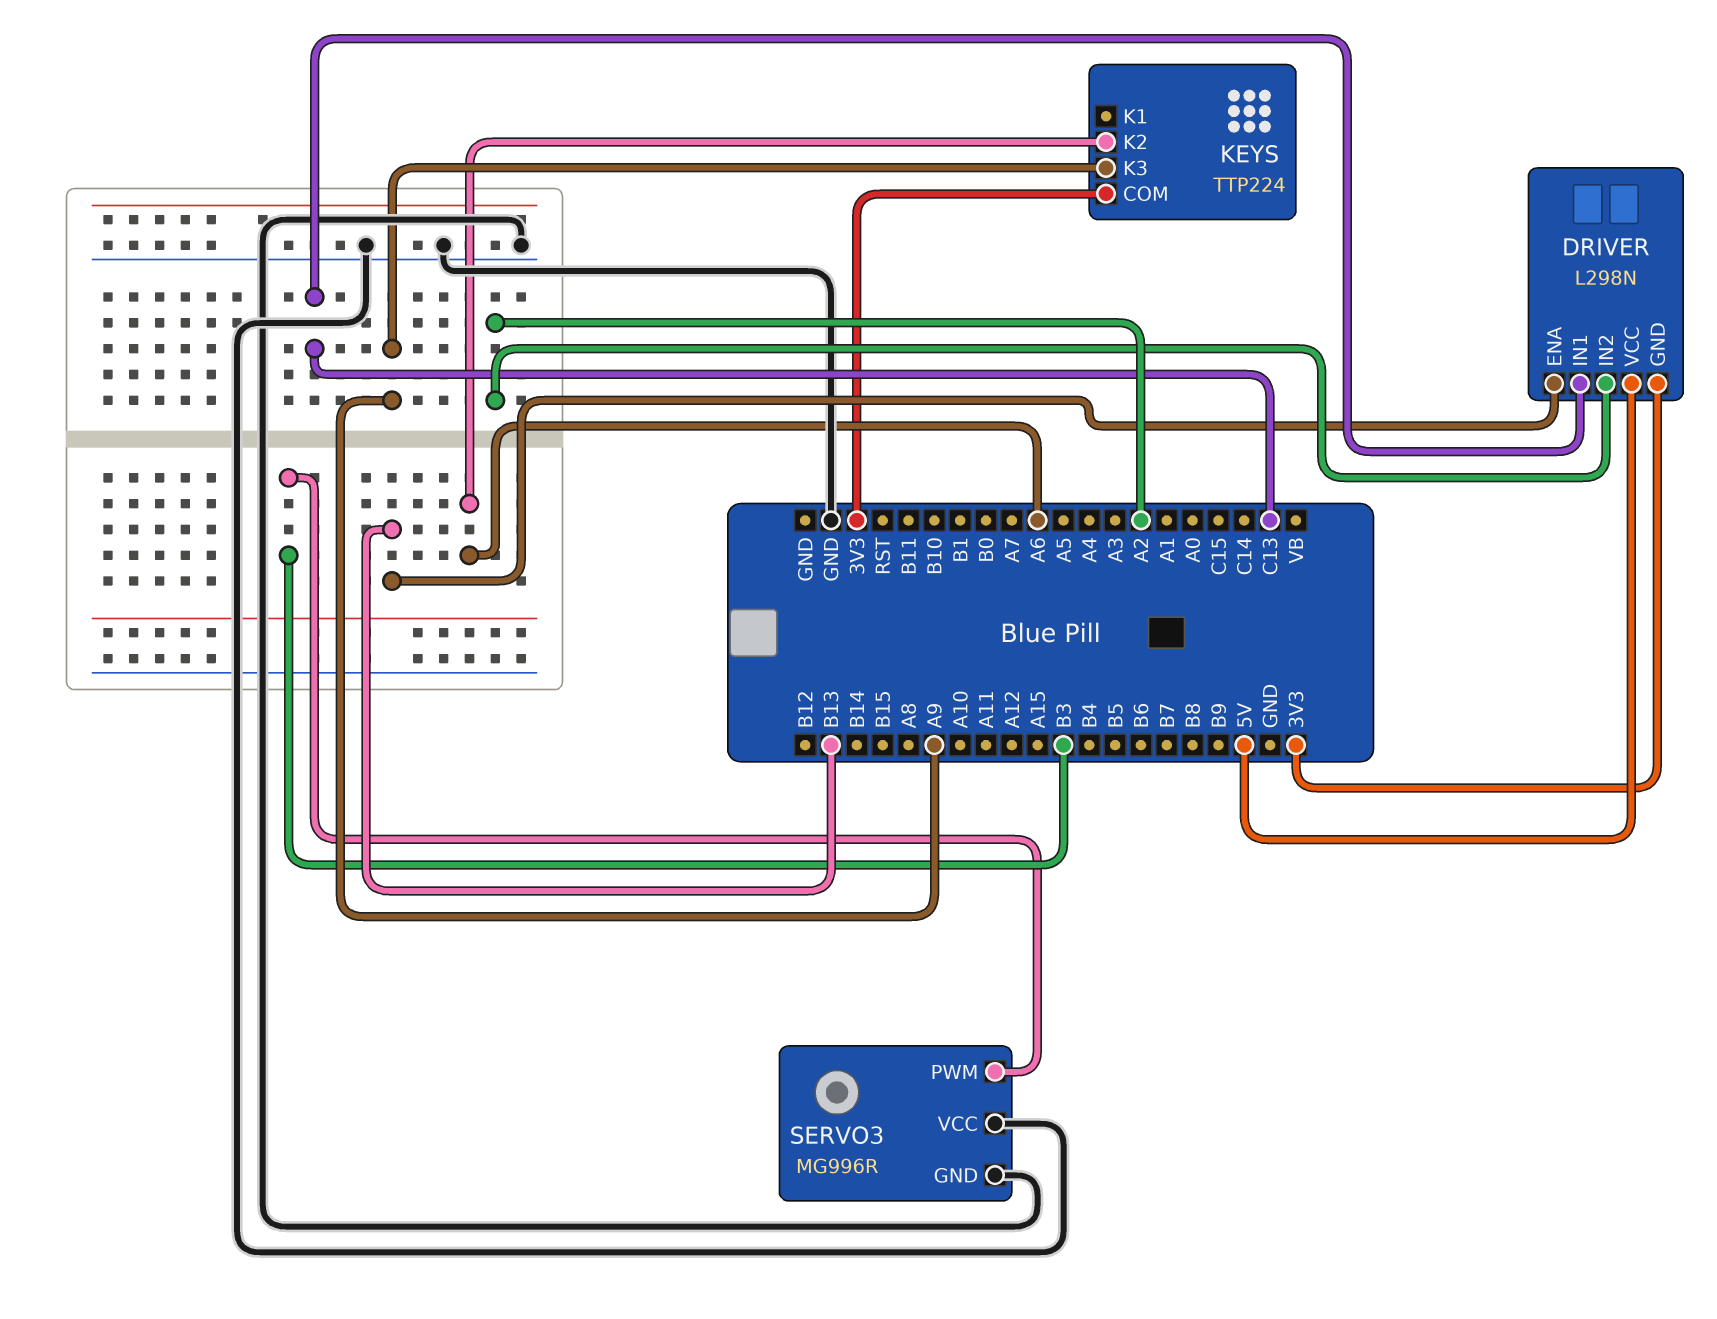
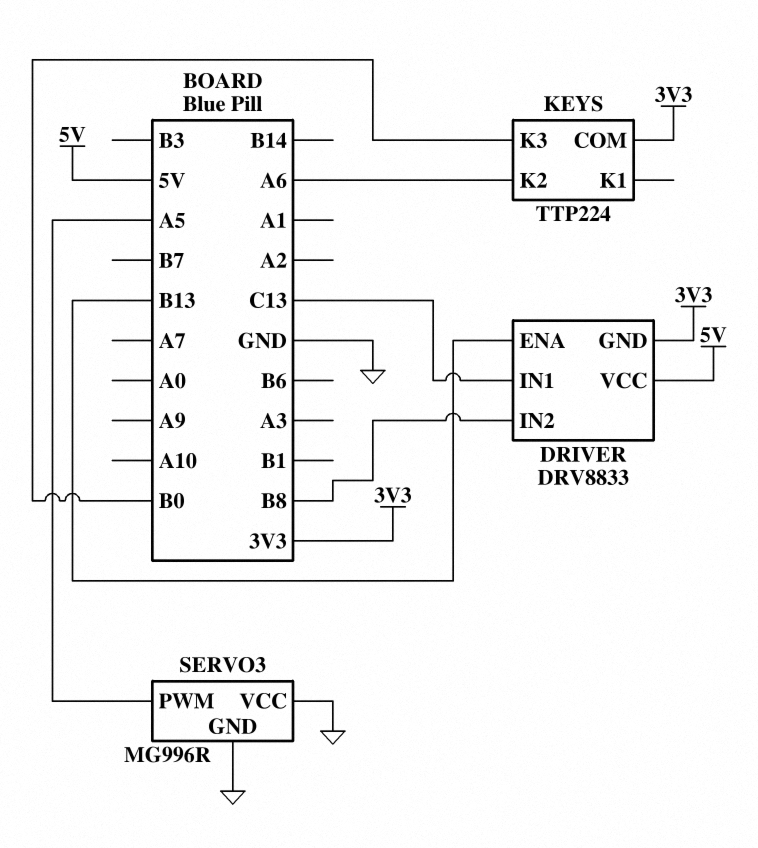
DRIVER: L298N -> DRV8833
DRIVER pin IN2: A2 -> B8
KEYS pin K3: A9 -> B0
SERVO3 pin PWM: B3 -> A5

